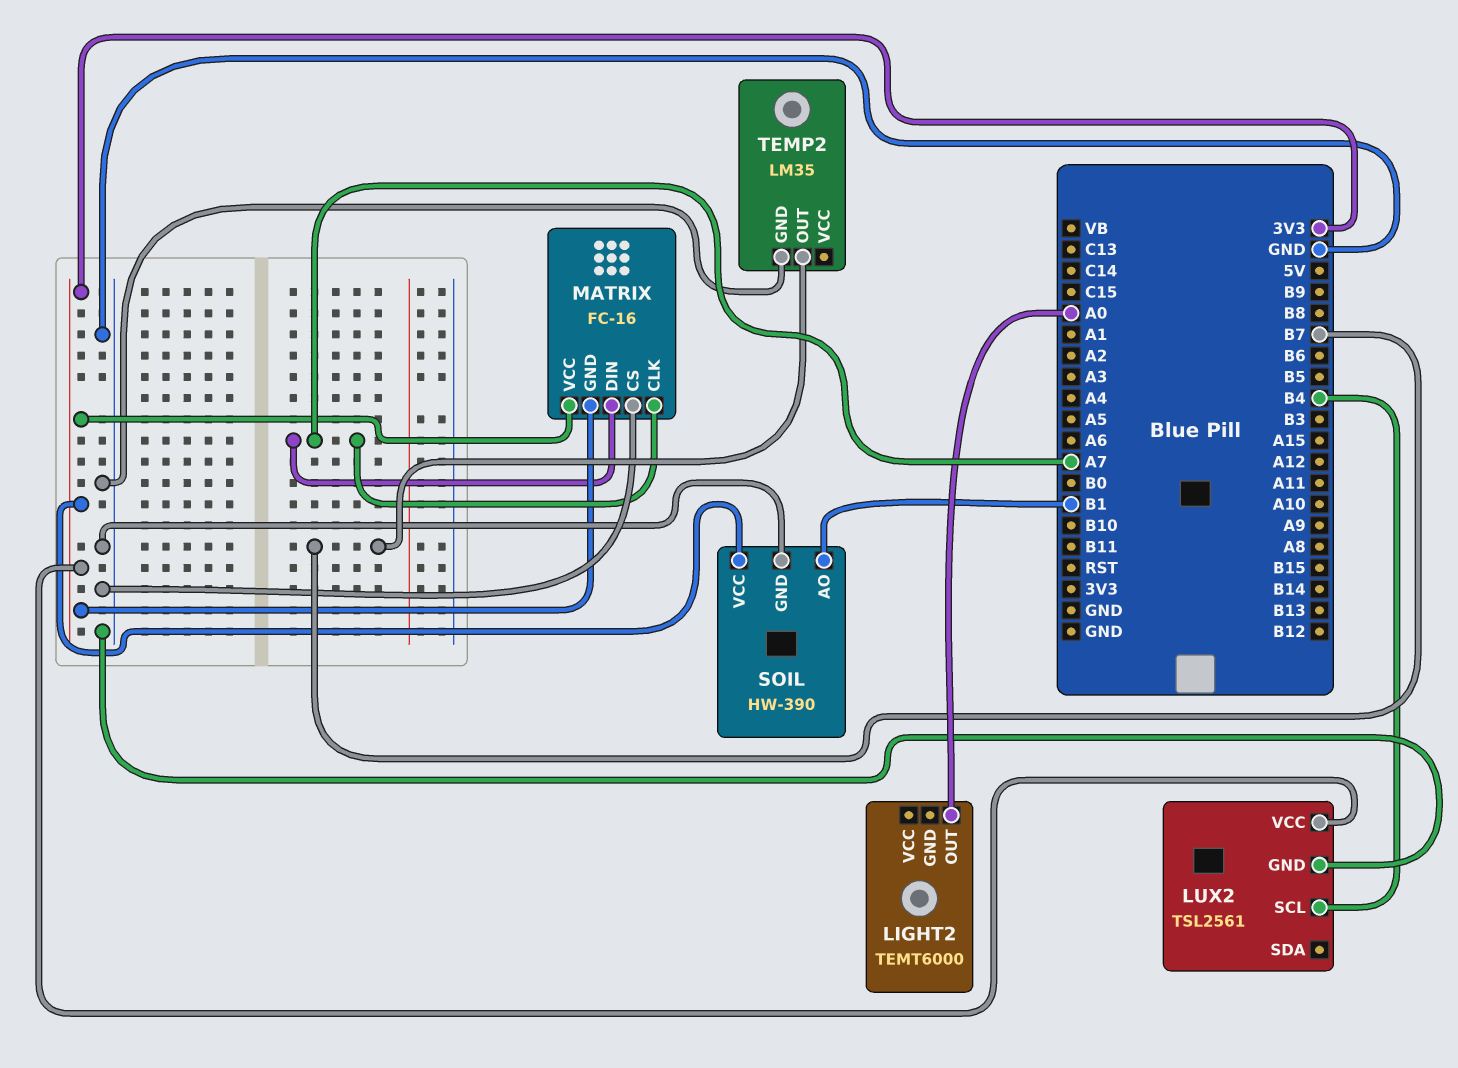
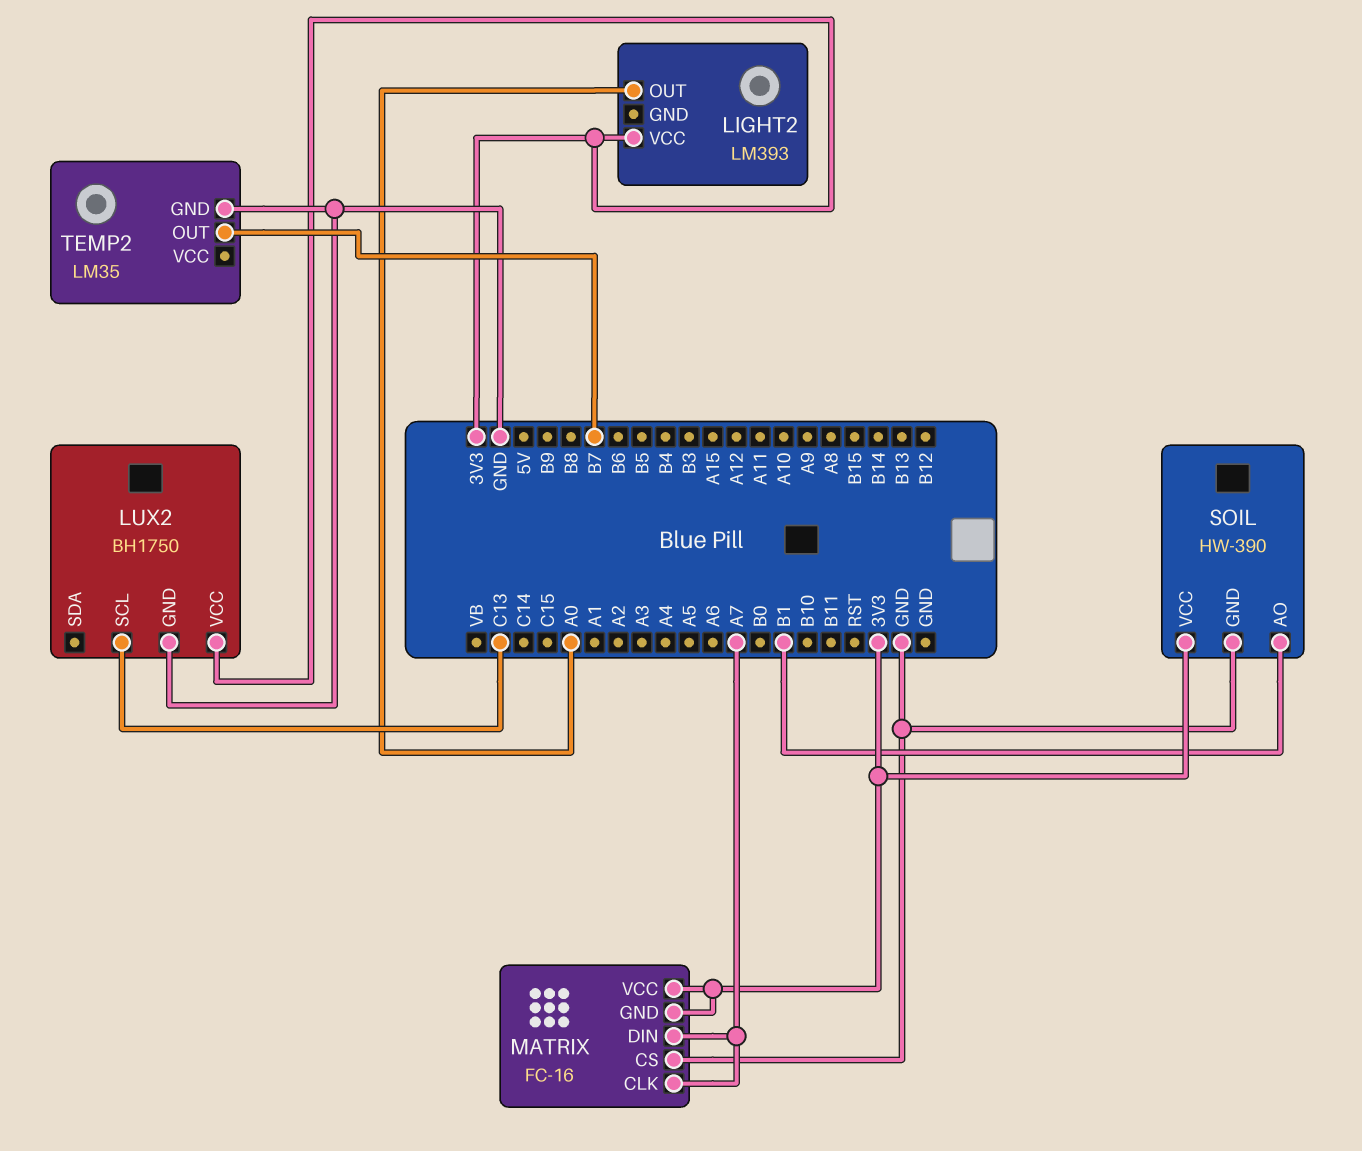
LIGHT2: TEMT6000 -> LM393
LIGHT2 pin VCC: none -> 3V3
LUX2: TSL2561 -> BH1750
LUX2 pin SCL: B4 -> C13

